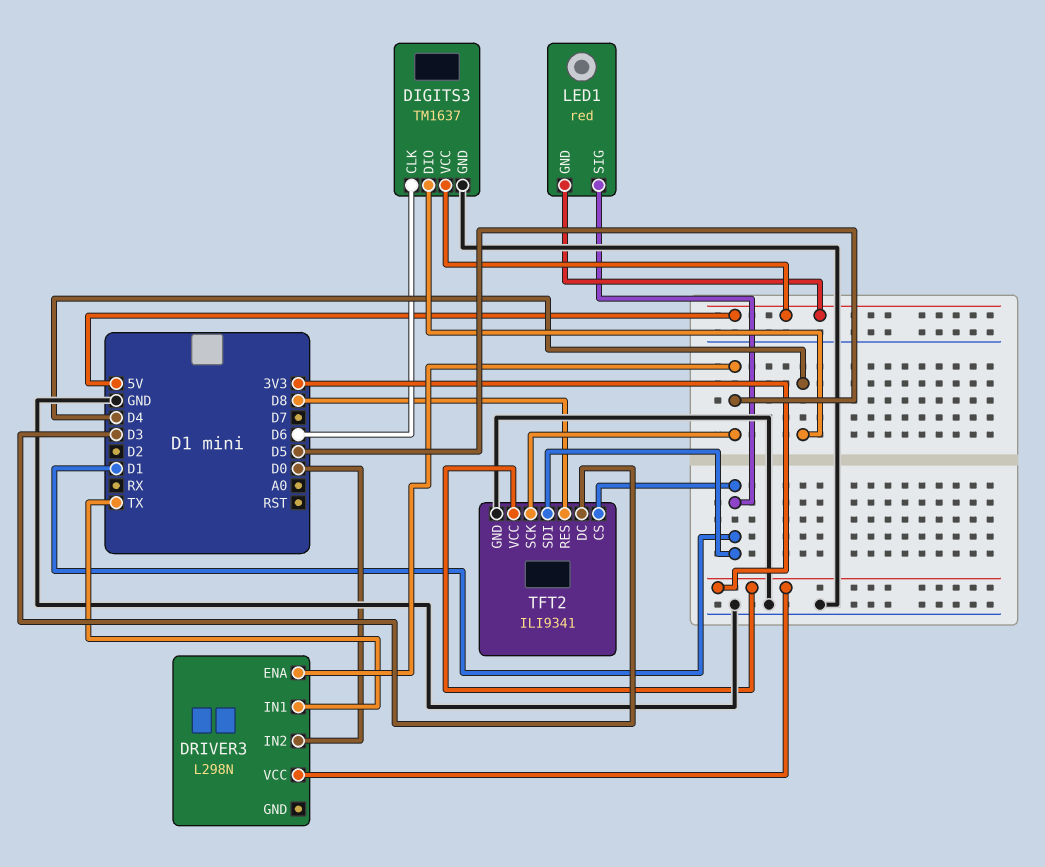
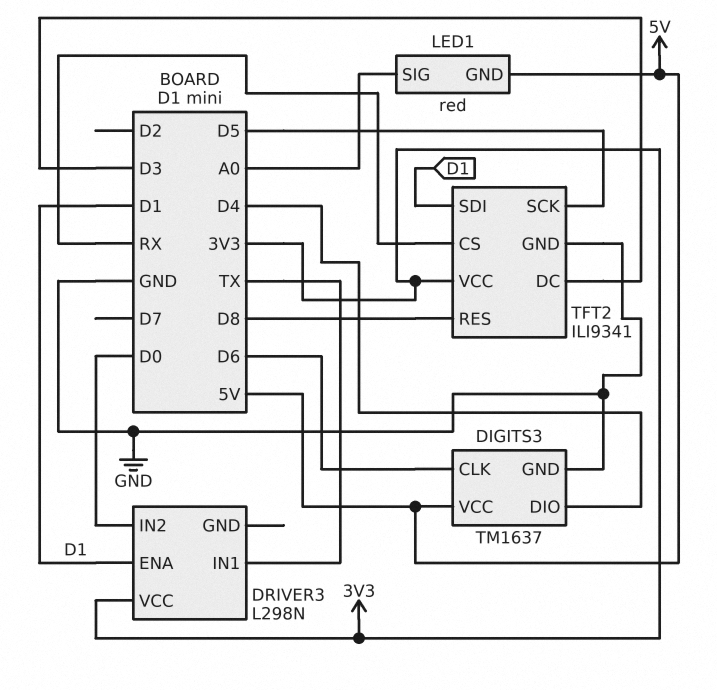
DRIVER3 pin ENA: D5 -> D1
LED1 pin SIG: D1 -> A0
TFT2 pin CS: D1 -> RX

